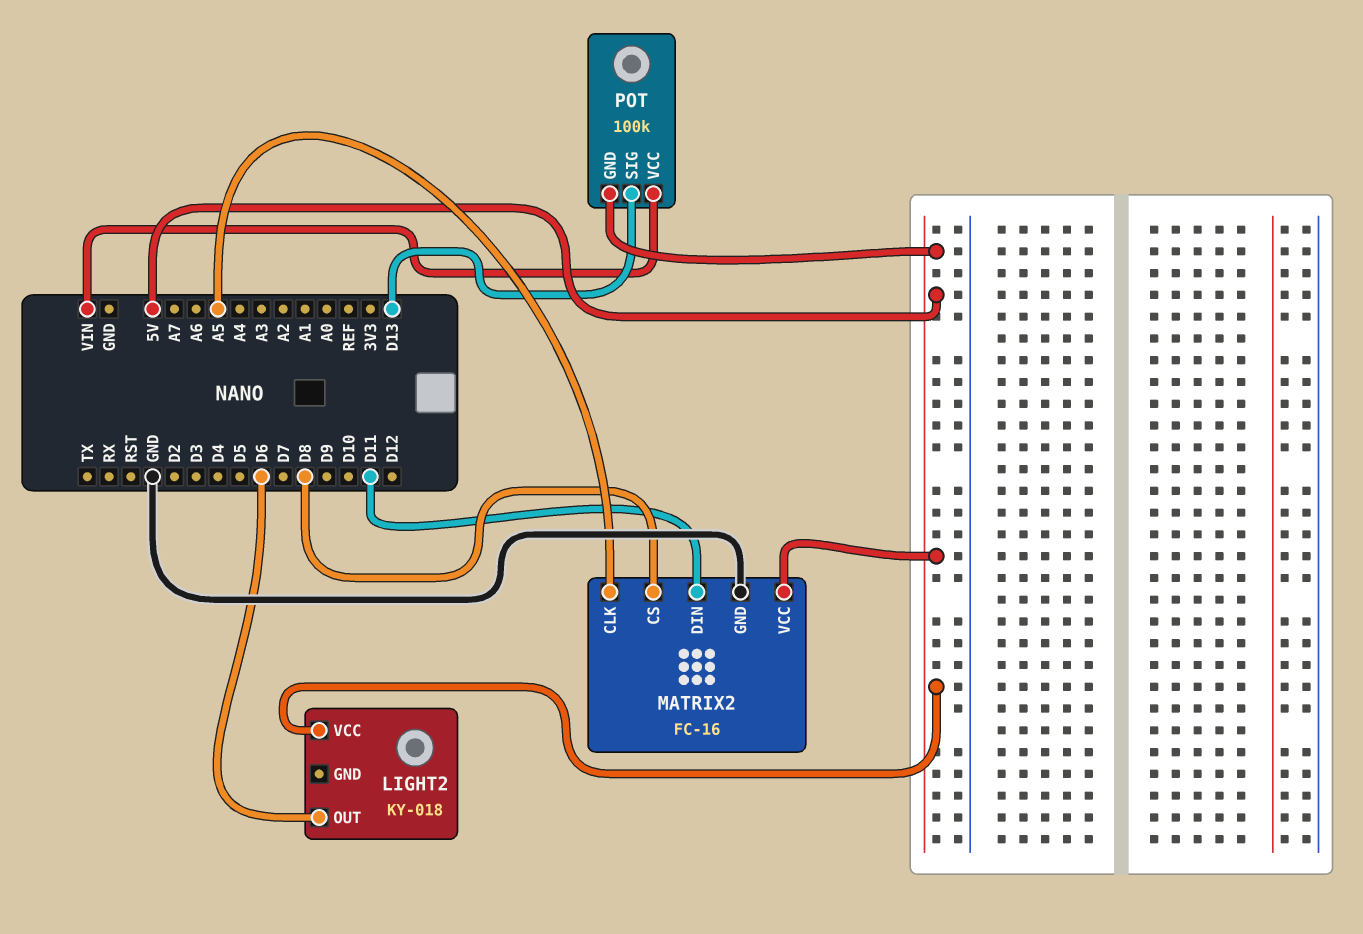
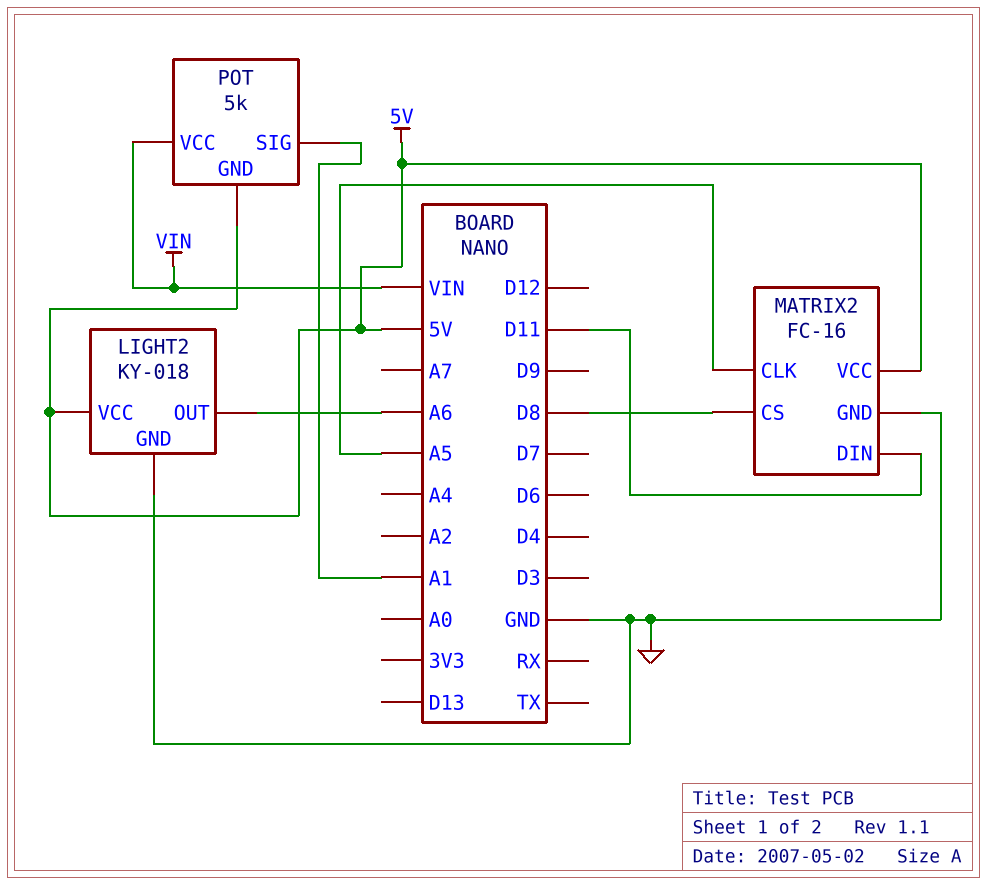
LIGHT2 pin GND: none -> GND
LIGHT2 pin OUT: D6 -> A6
POT: 100k -> 5k
POT pin SIG: D13 -> A1

